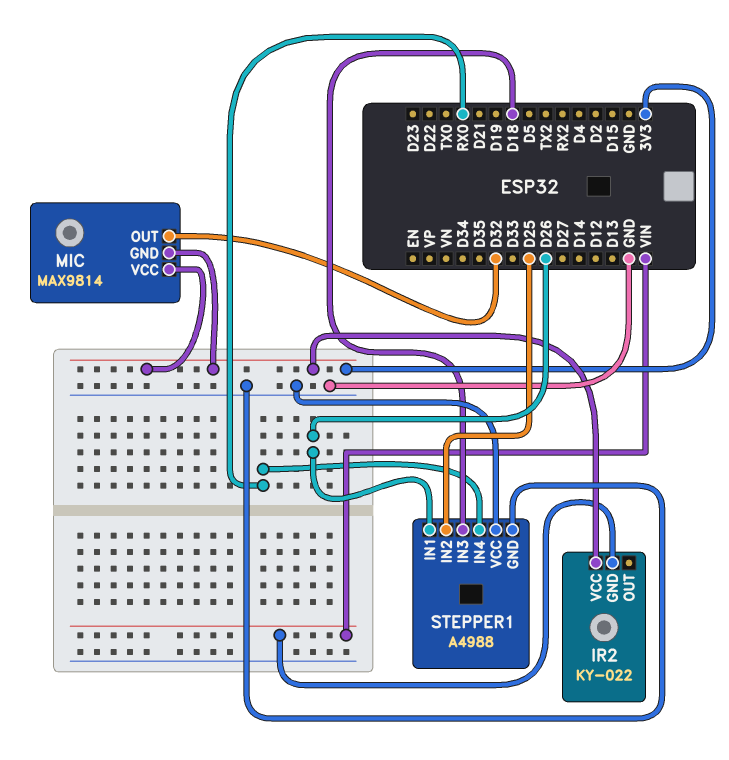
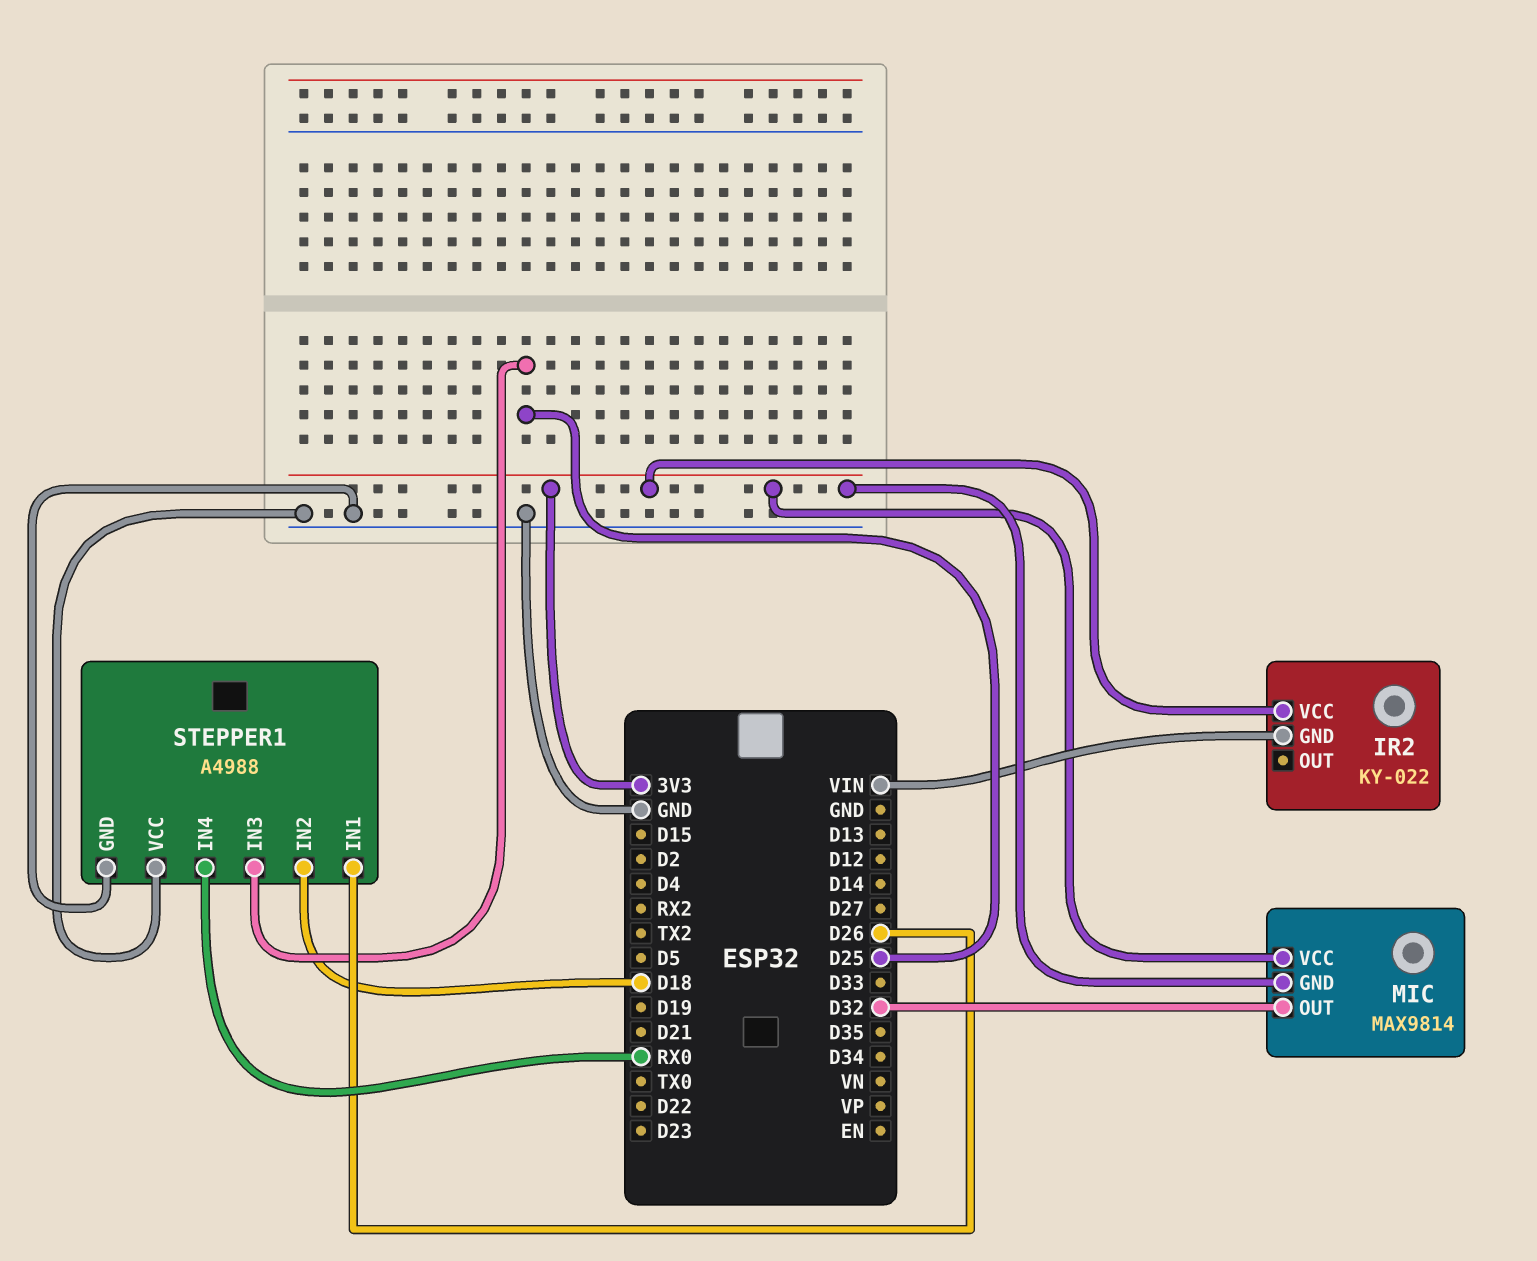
STEPPER1 pin IN2: D25 -> D18
STEPPER1 pin IN3: D18 -> D25

